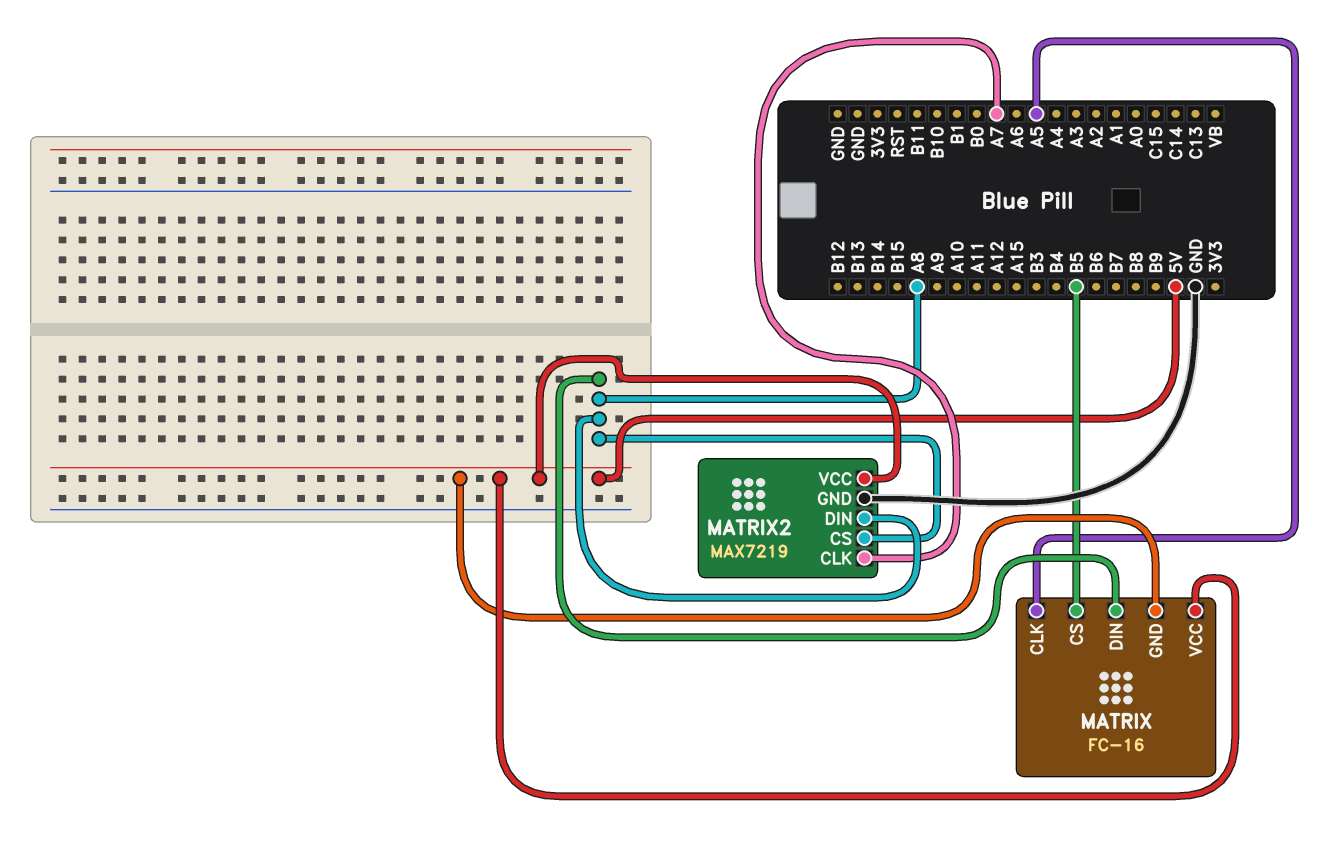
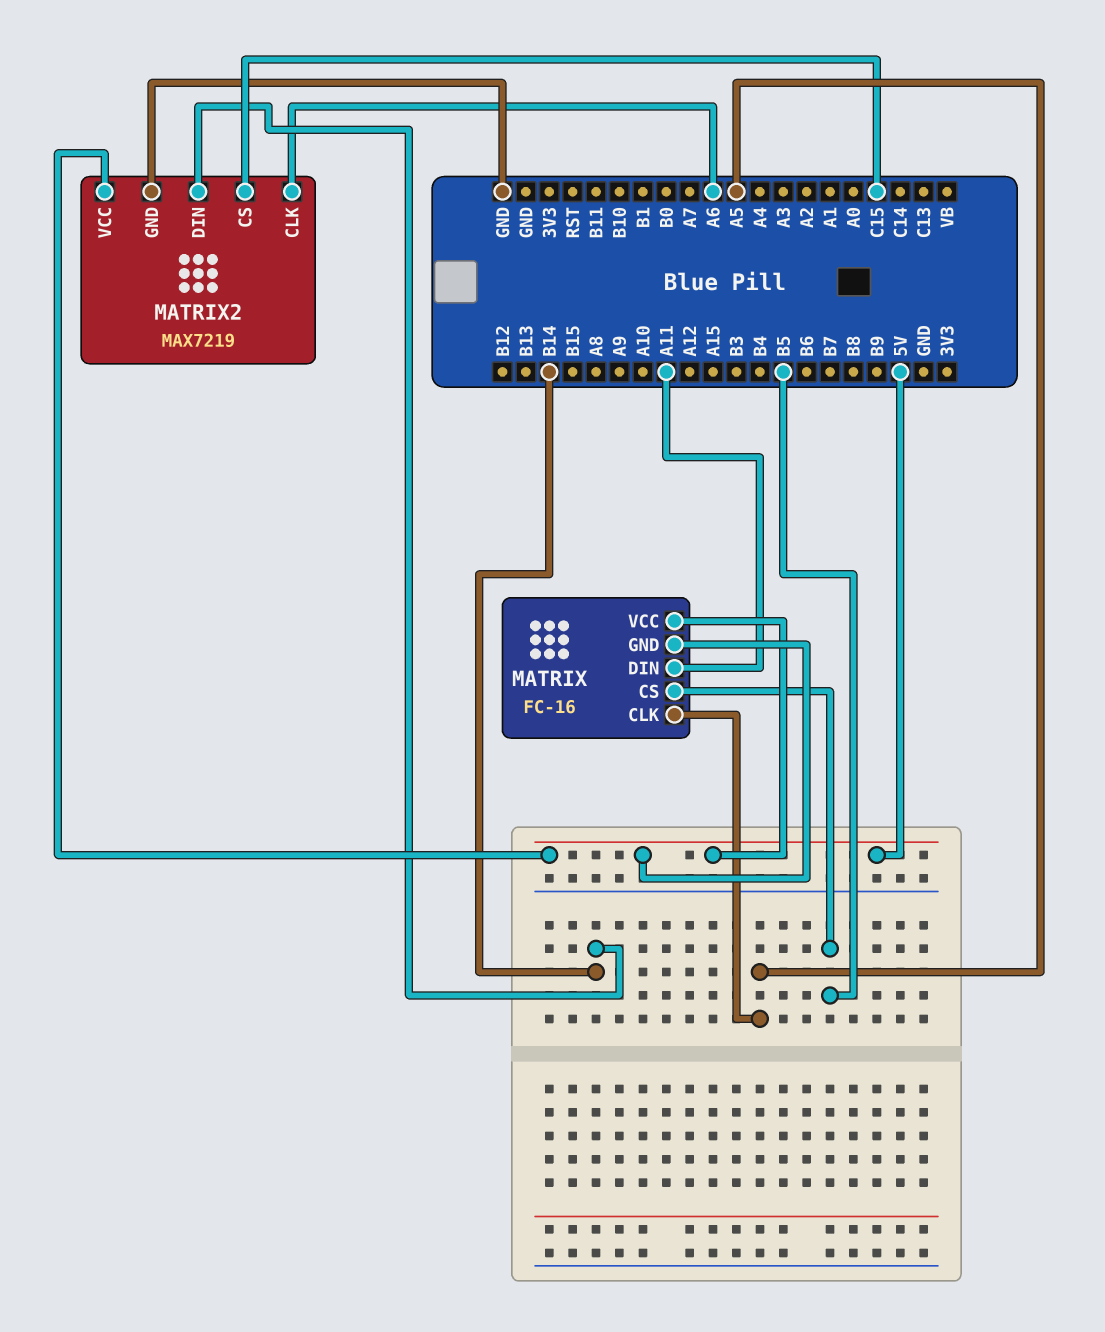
MATRIX pin DIN: A8 -> A11
MATRIX2 pin CLK: A7 -> A6
MATRIX2 pin CS: A8 -> C15
MATRIX2 pin DIN: A8 -> B14

